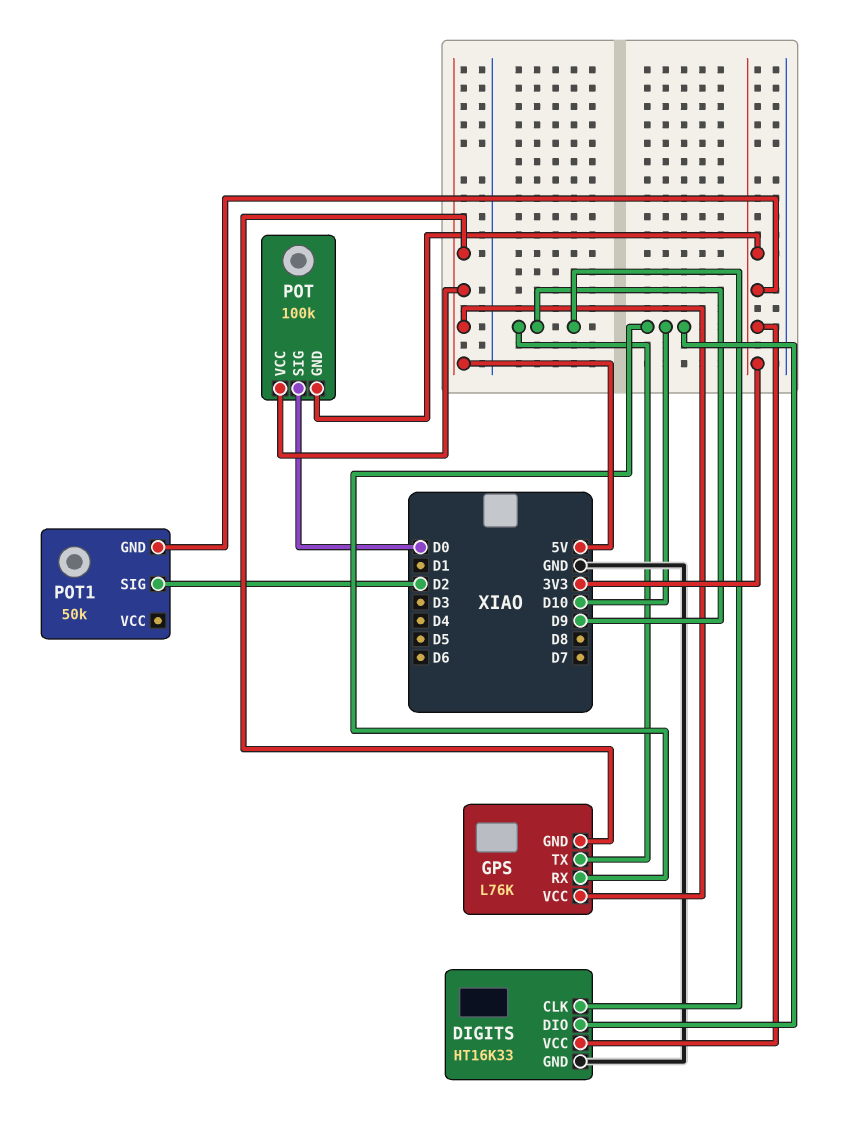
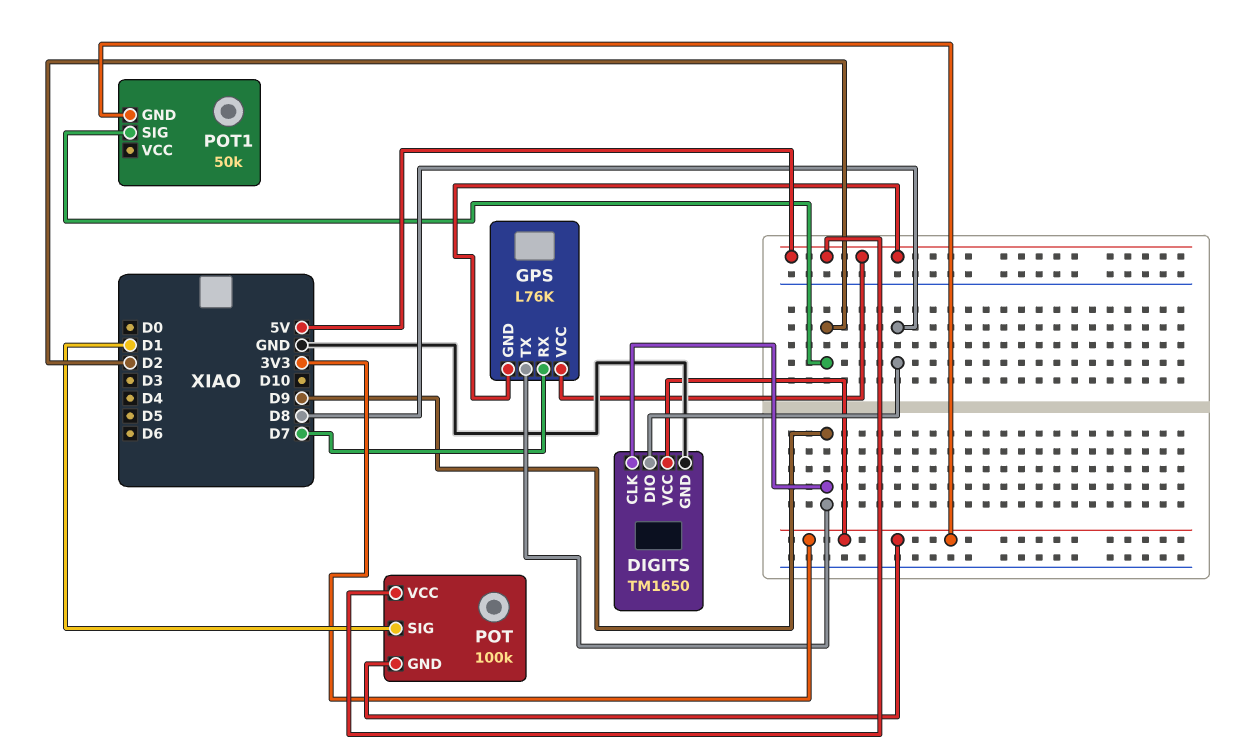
DIGITS: HT16K33 -> TM1650
DIGITS pin DIO: D10 -> D8
GPS pin RX: D10 -> D7
POT pin SIG: D0 -> D1

